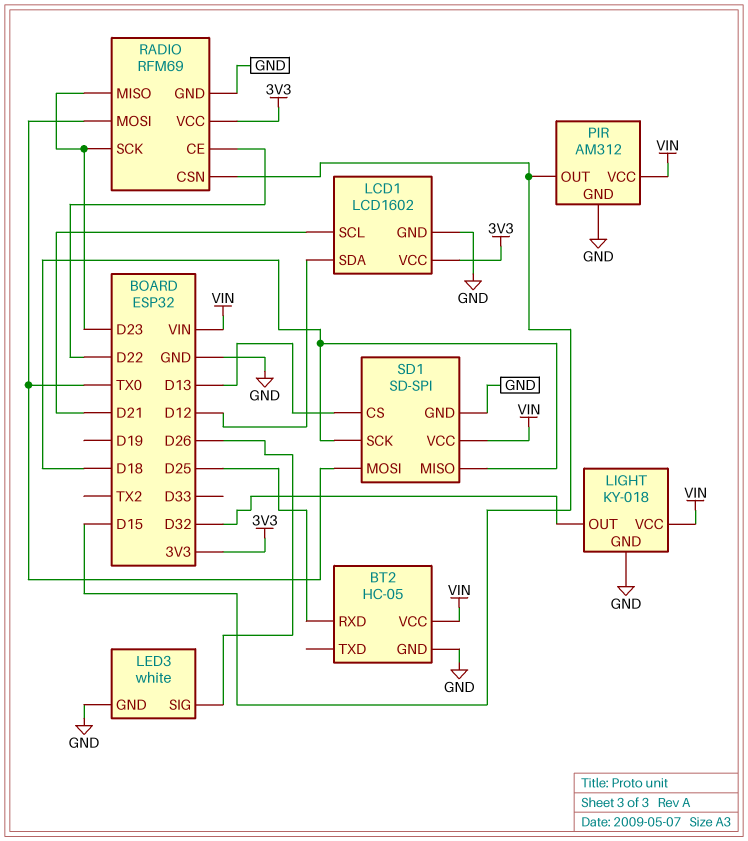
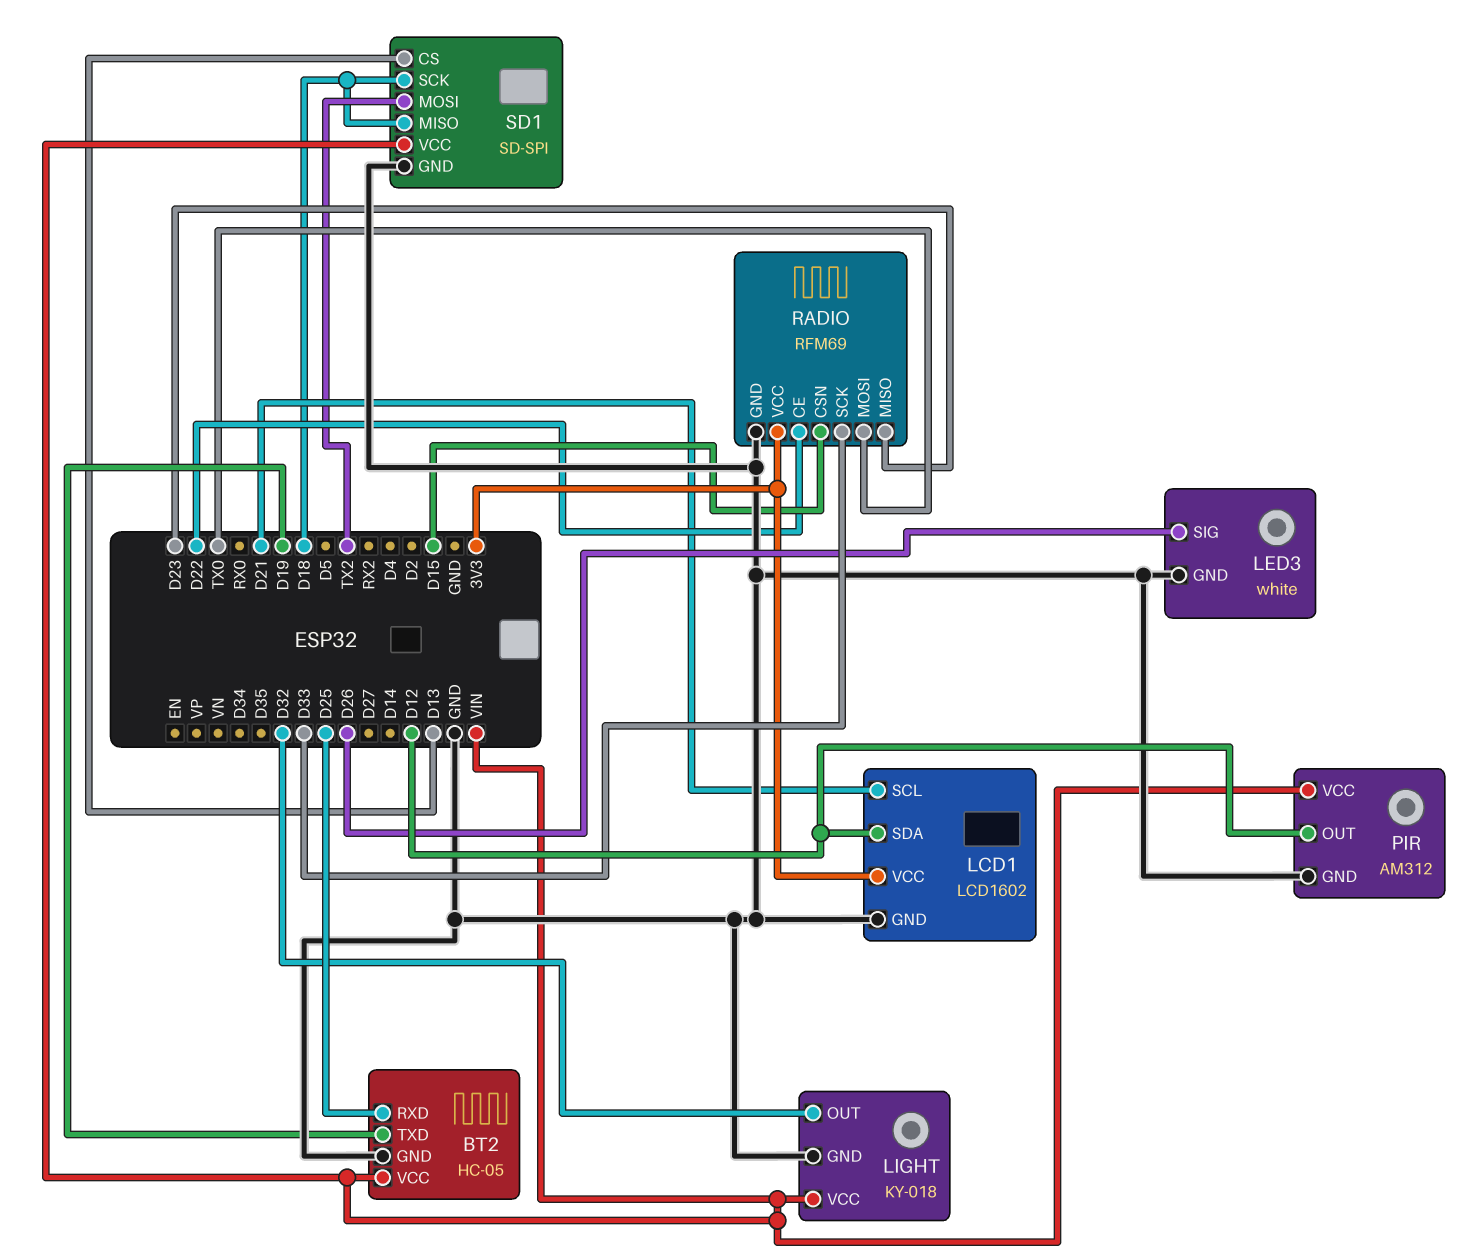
BT2 pin TXD: none -> D19
PIR pin OUT: D15 -> D12
RADIO pin SCK: D23 -> D33
SD1 pin MOSI: TX0 -> TX2

